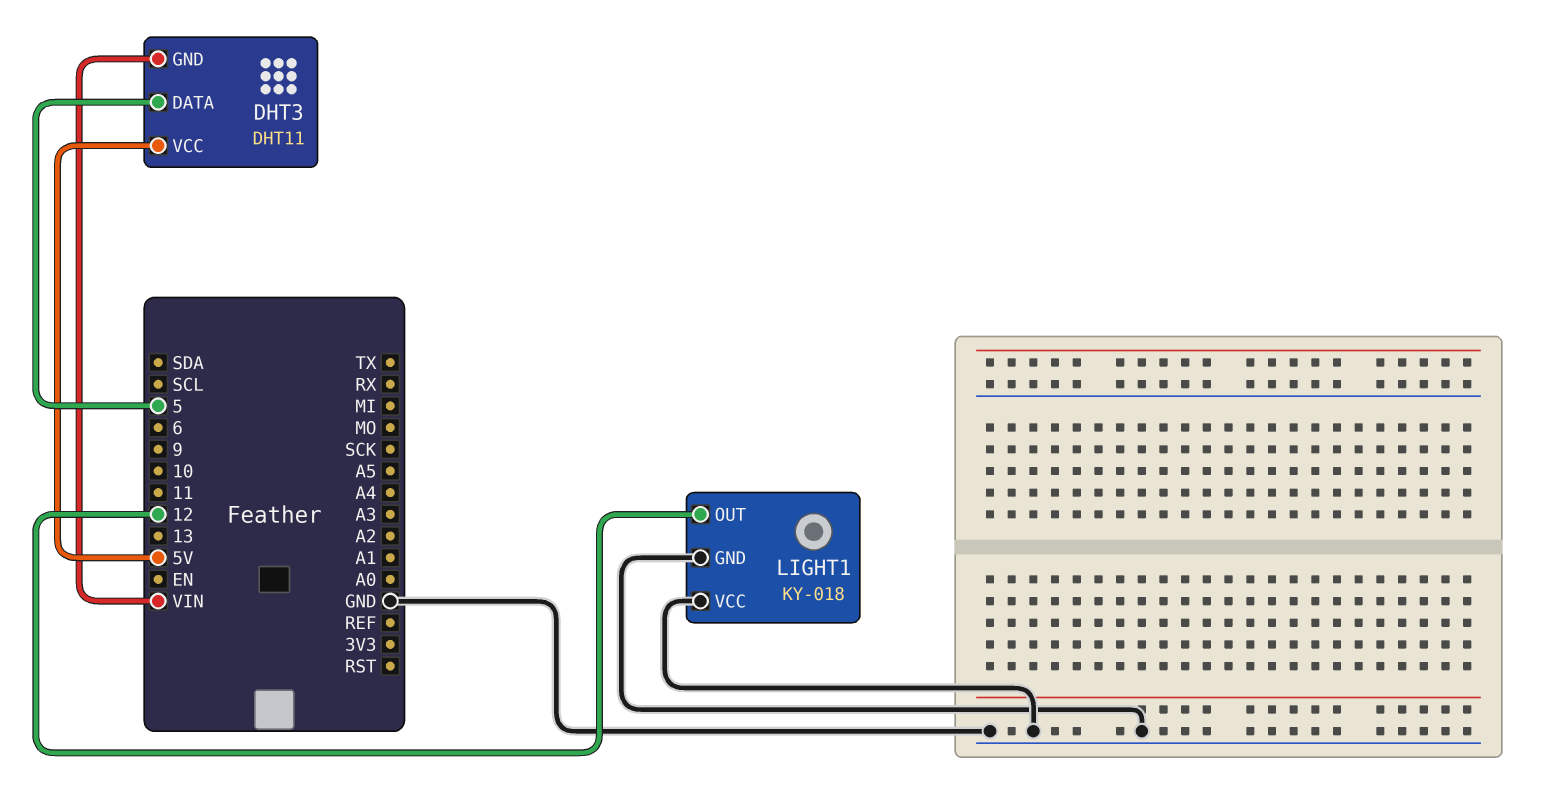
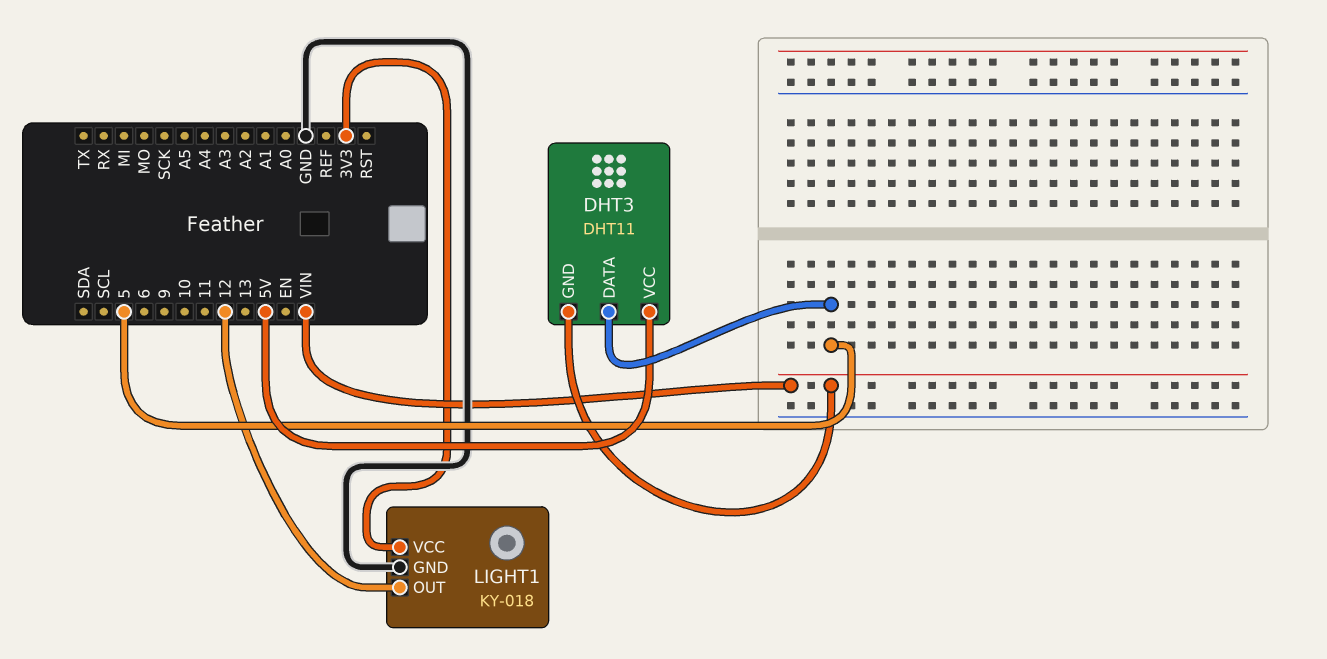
LIGHT1 pin VCC: GND -> 3V3

